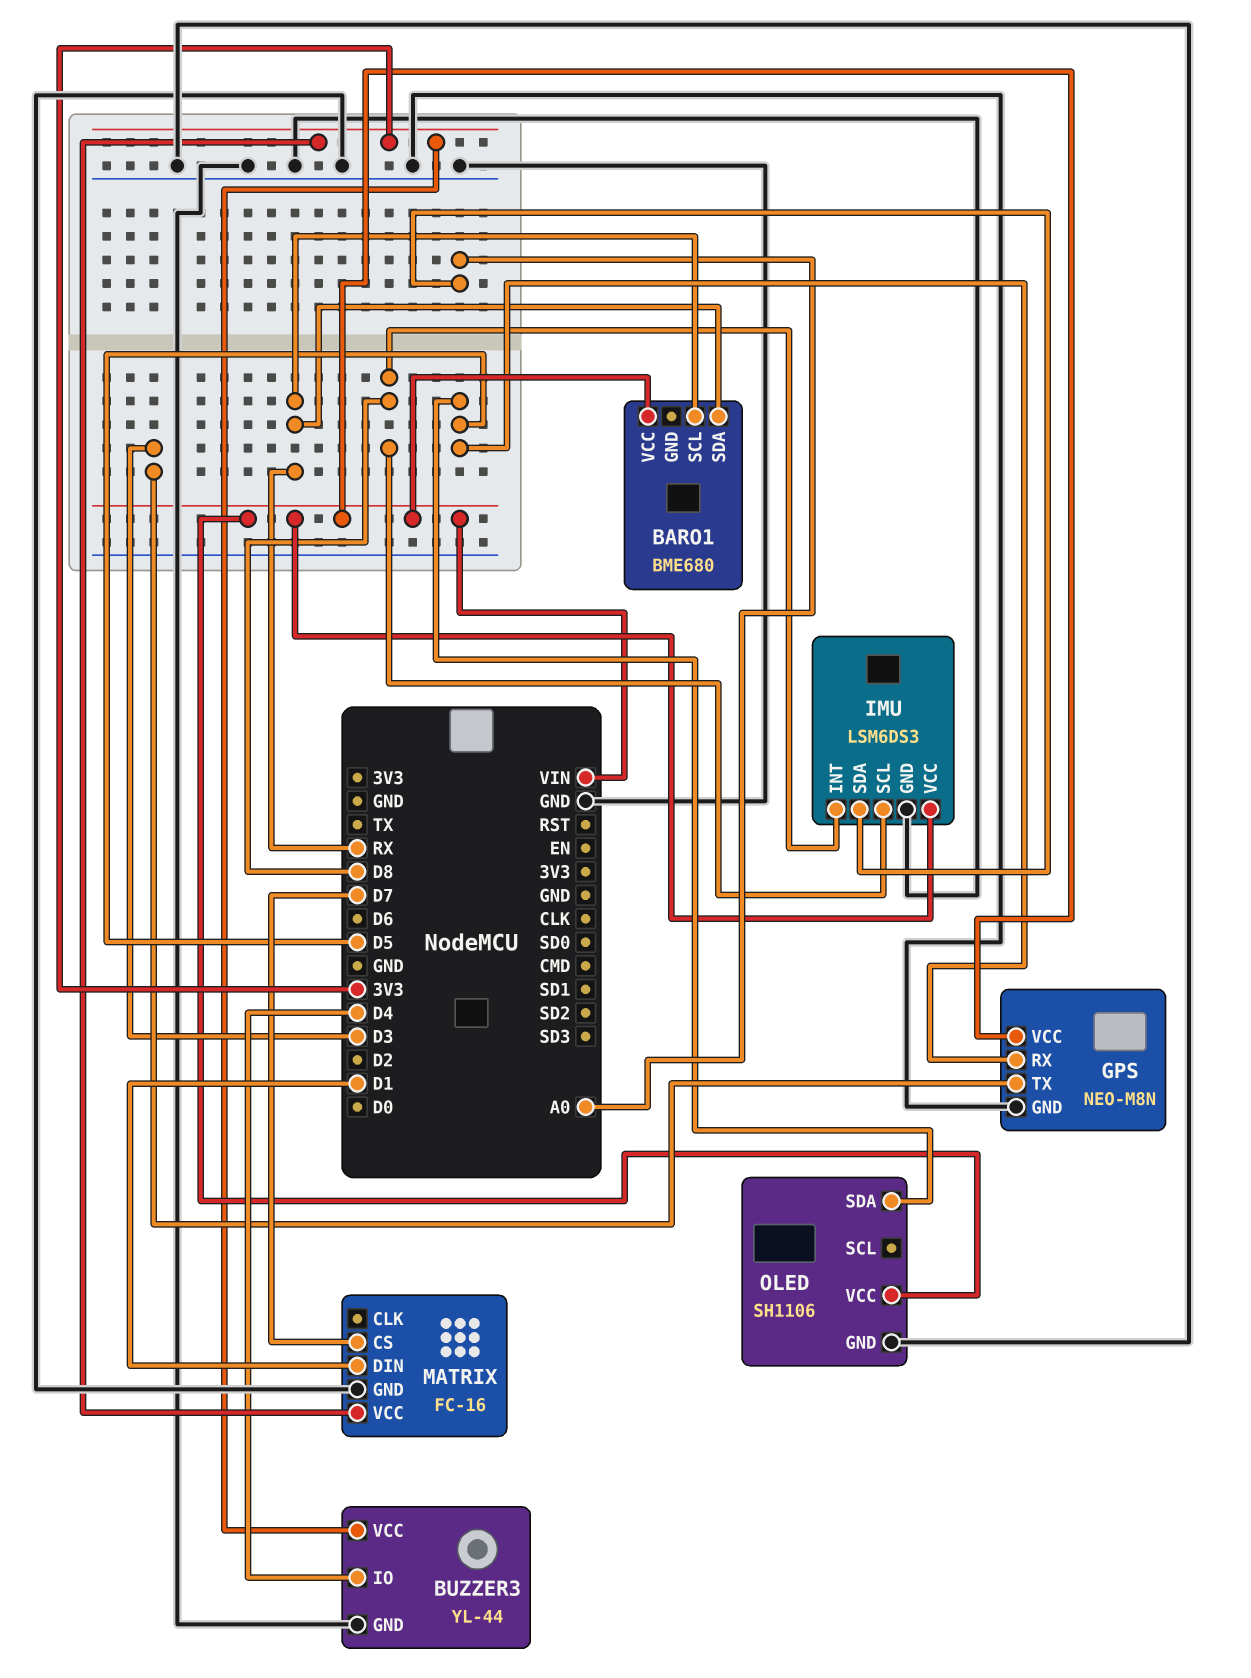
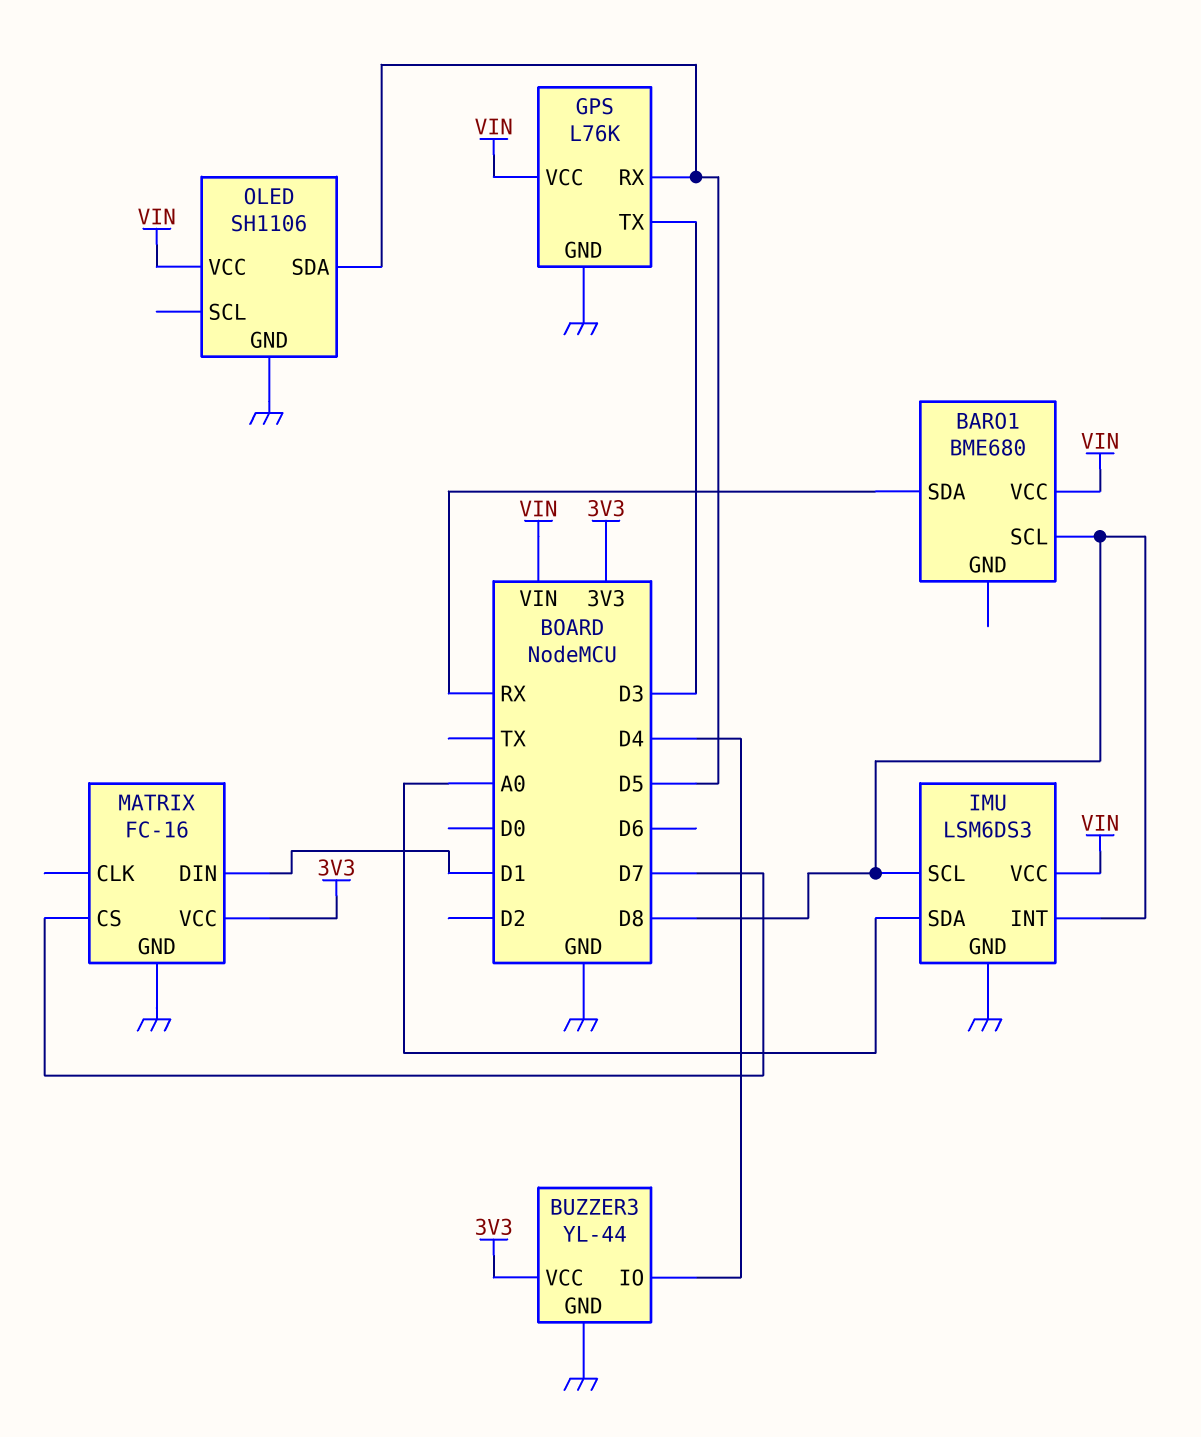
BARO1 pin SCL: RX -> D8
GPS: NEO-M8N -> L76K

